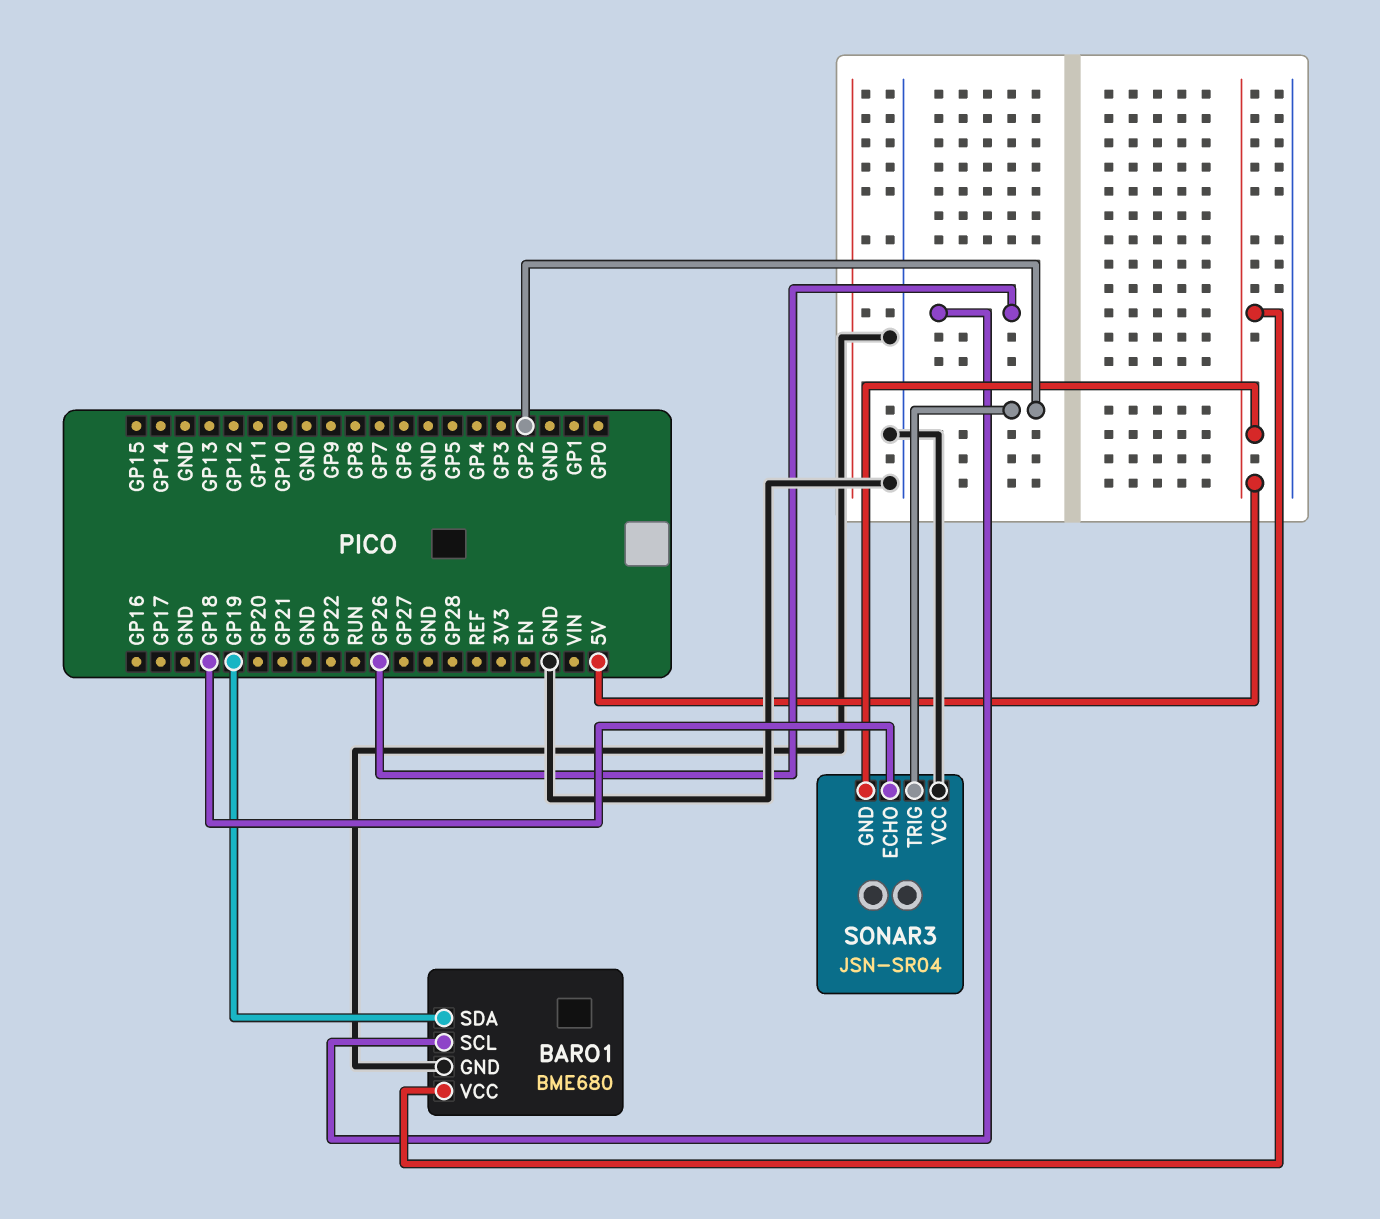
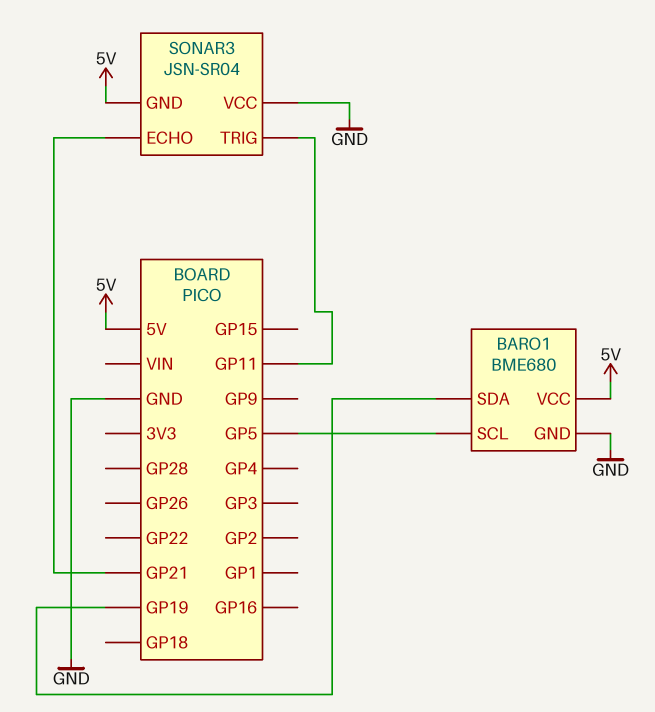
BARO1 pin SCL: GP26 -> GP5
SONAR3 pin ECHO: GP18 -> GP21
SONAR3 pin TRIG: GP2 -> GP11

